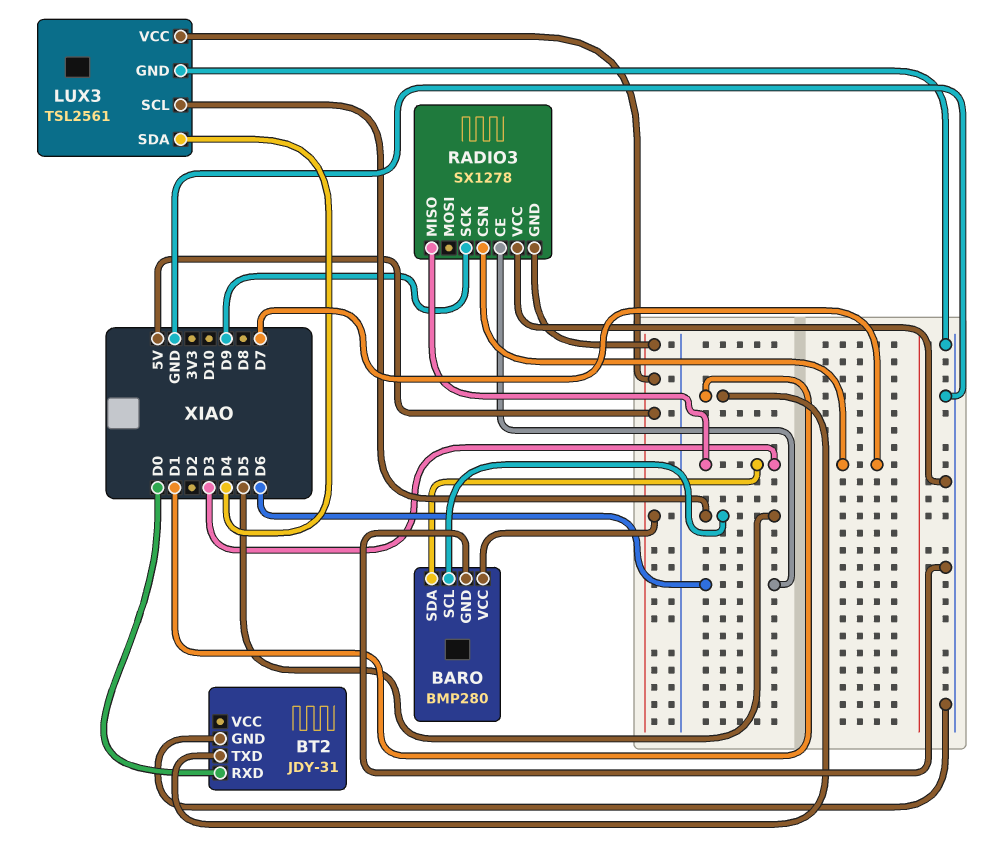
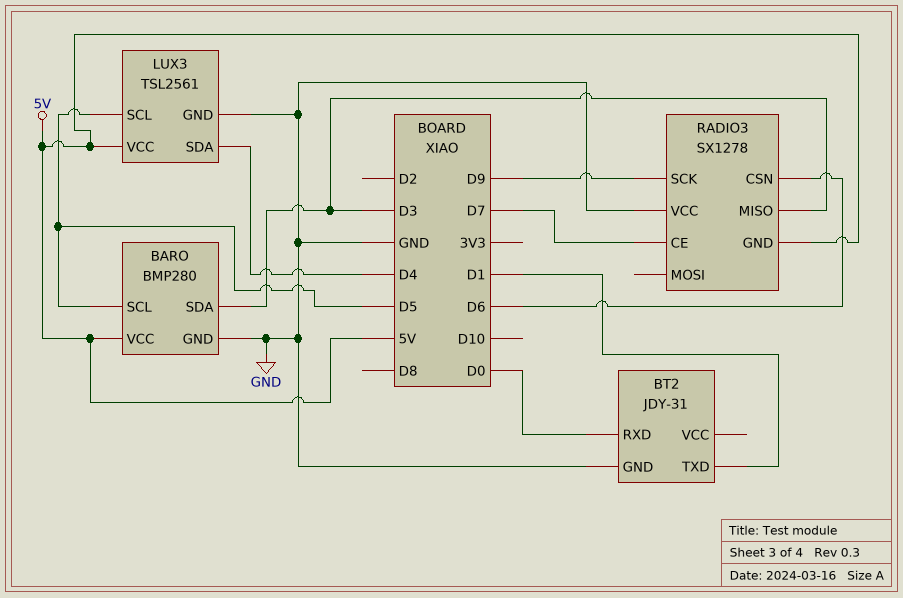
RADIO3 pin CE: D6 -> D7
RADIO3 pin CSN: D7 -> D6

